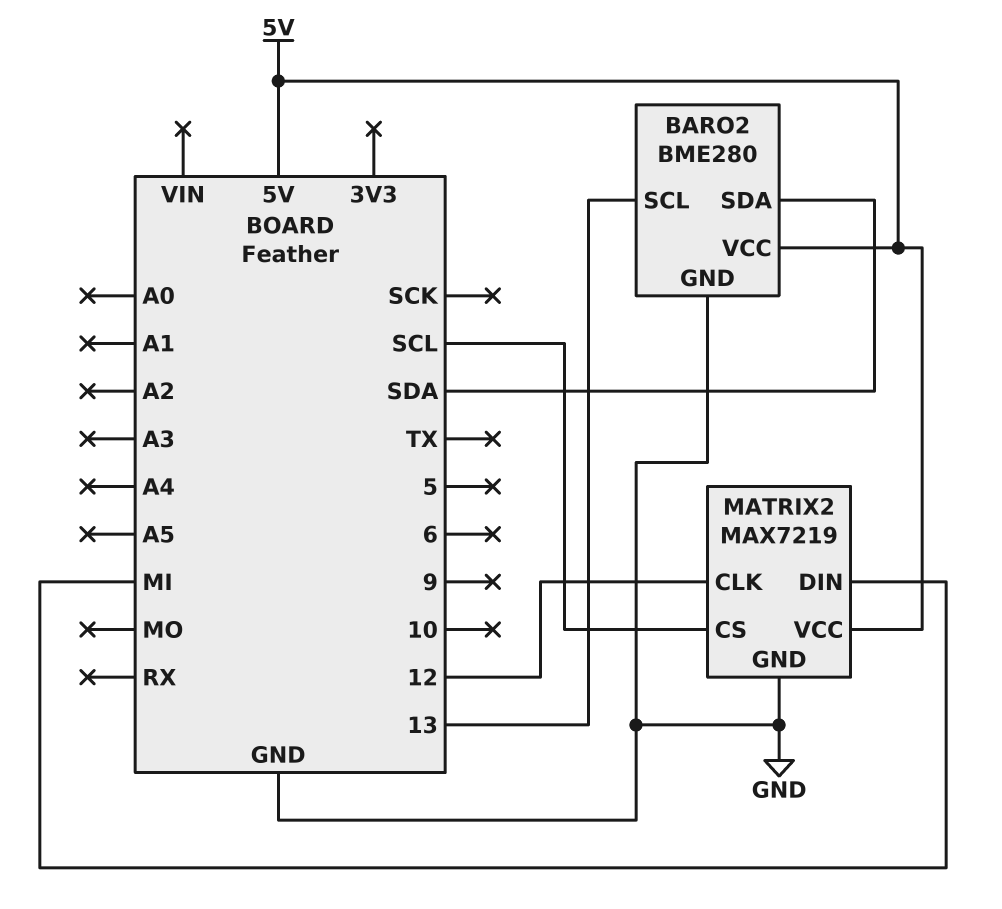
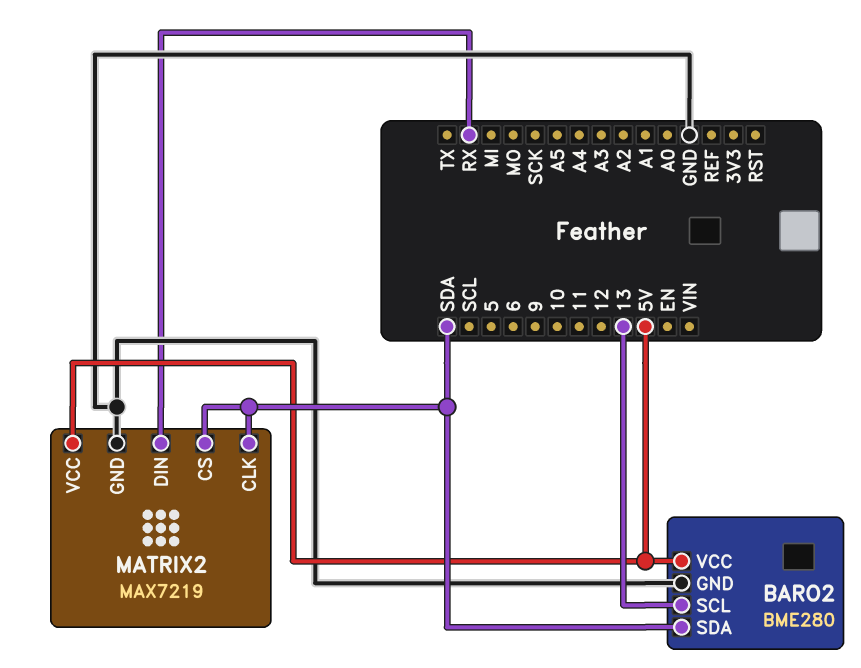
MATRIX2 pin CLK: 12 -> SDA
MATRIX2 pin CS: SCL -> SDA
MATRIX2 pin DIN: MI -> RX

